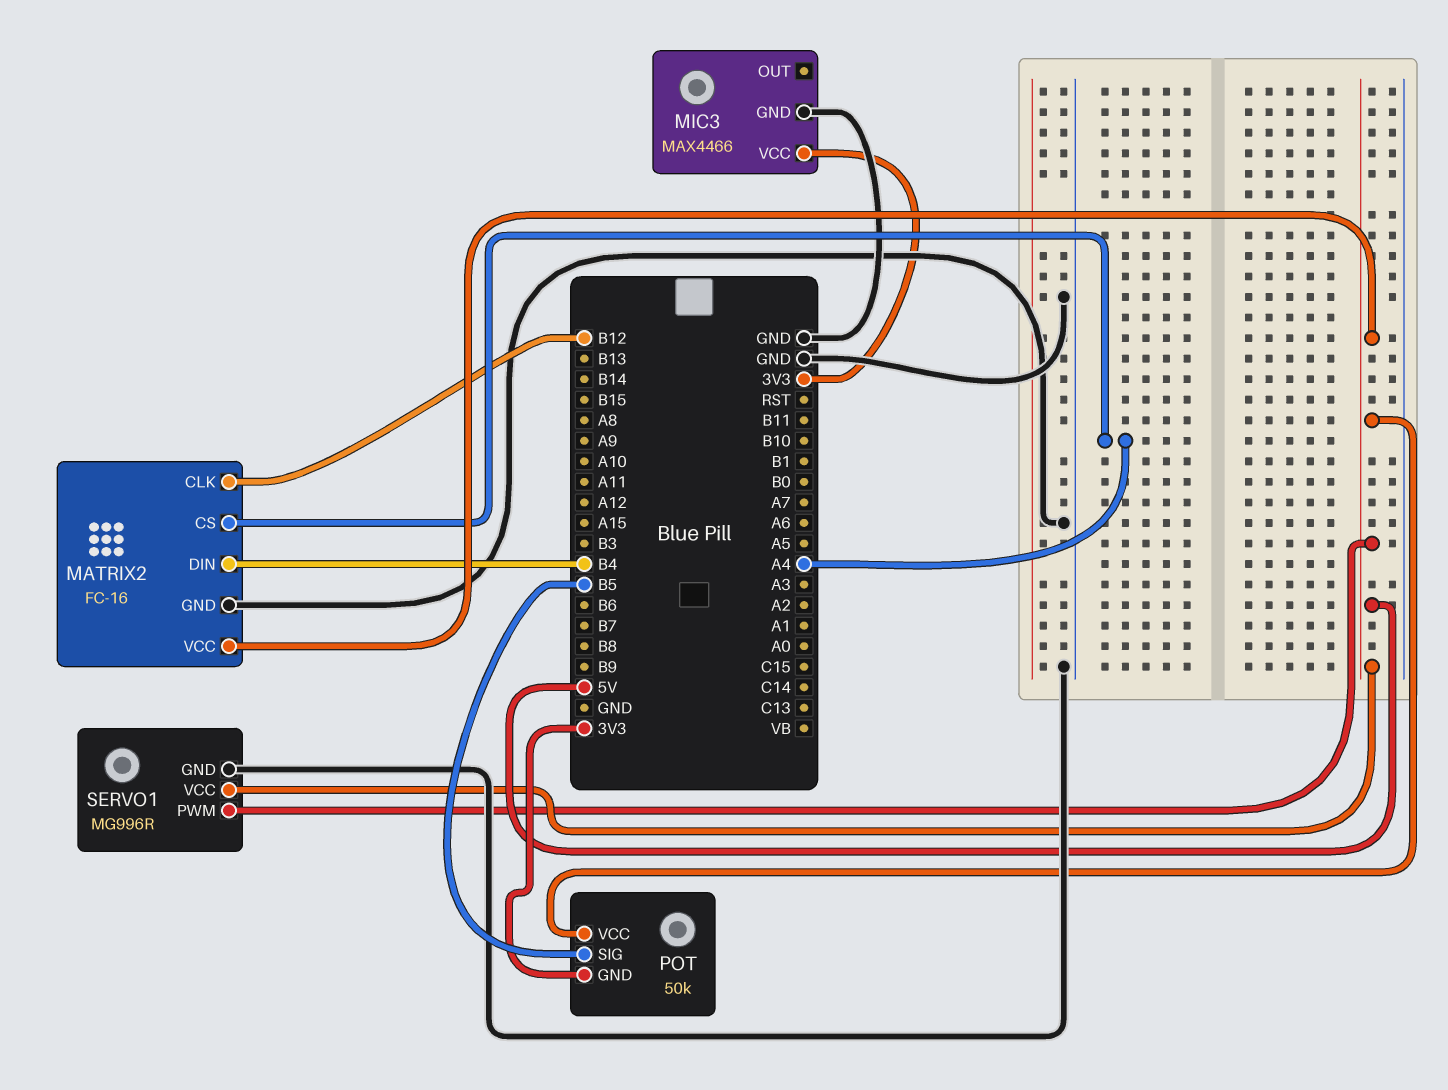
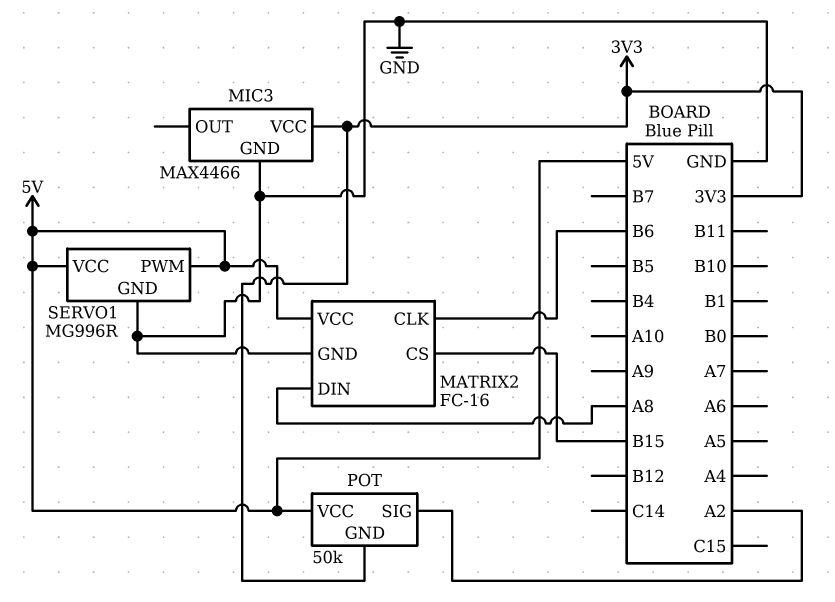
MATRIX2 pin CLK: B12 -> B6
MATRIX2 pin CS: A4 -> B15
MATRIX2 pin DIN: B4 -> A8
POT pin SIG: B5 -> A2

